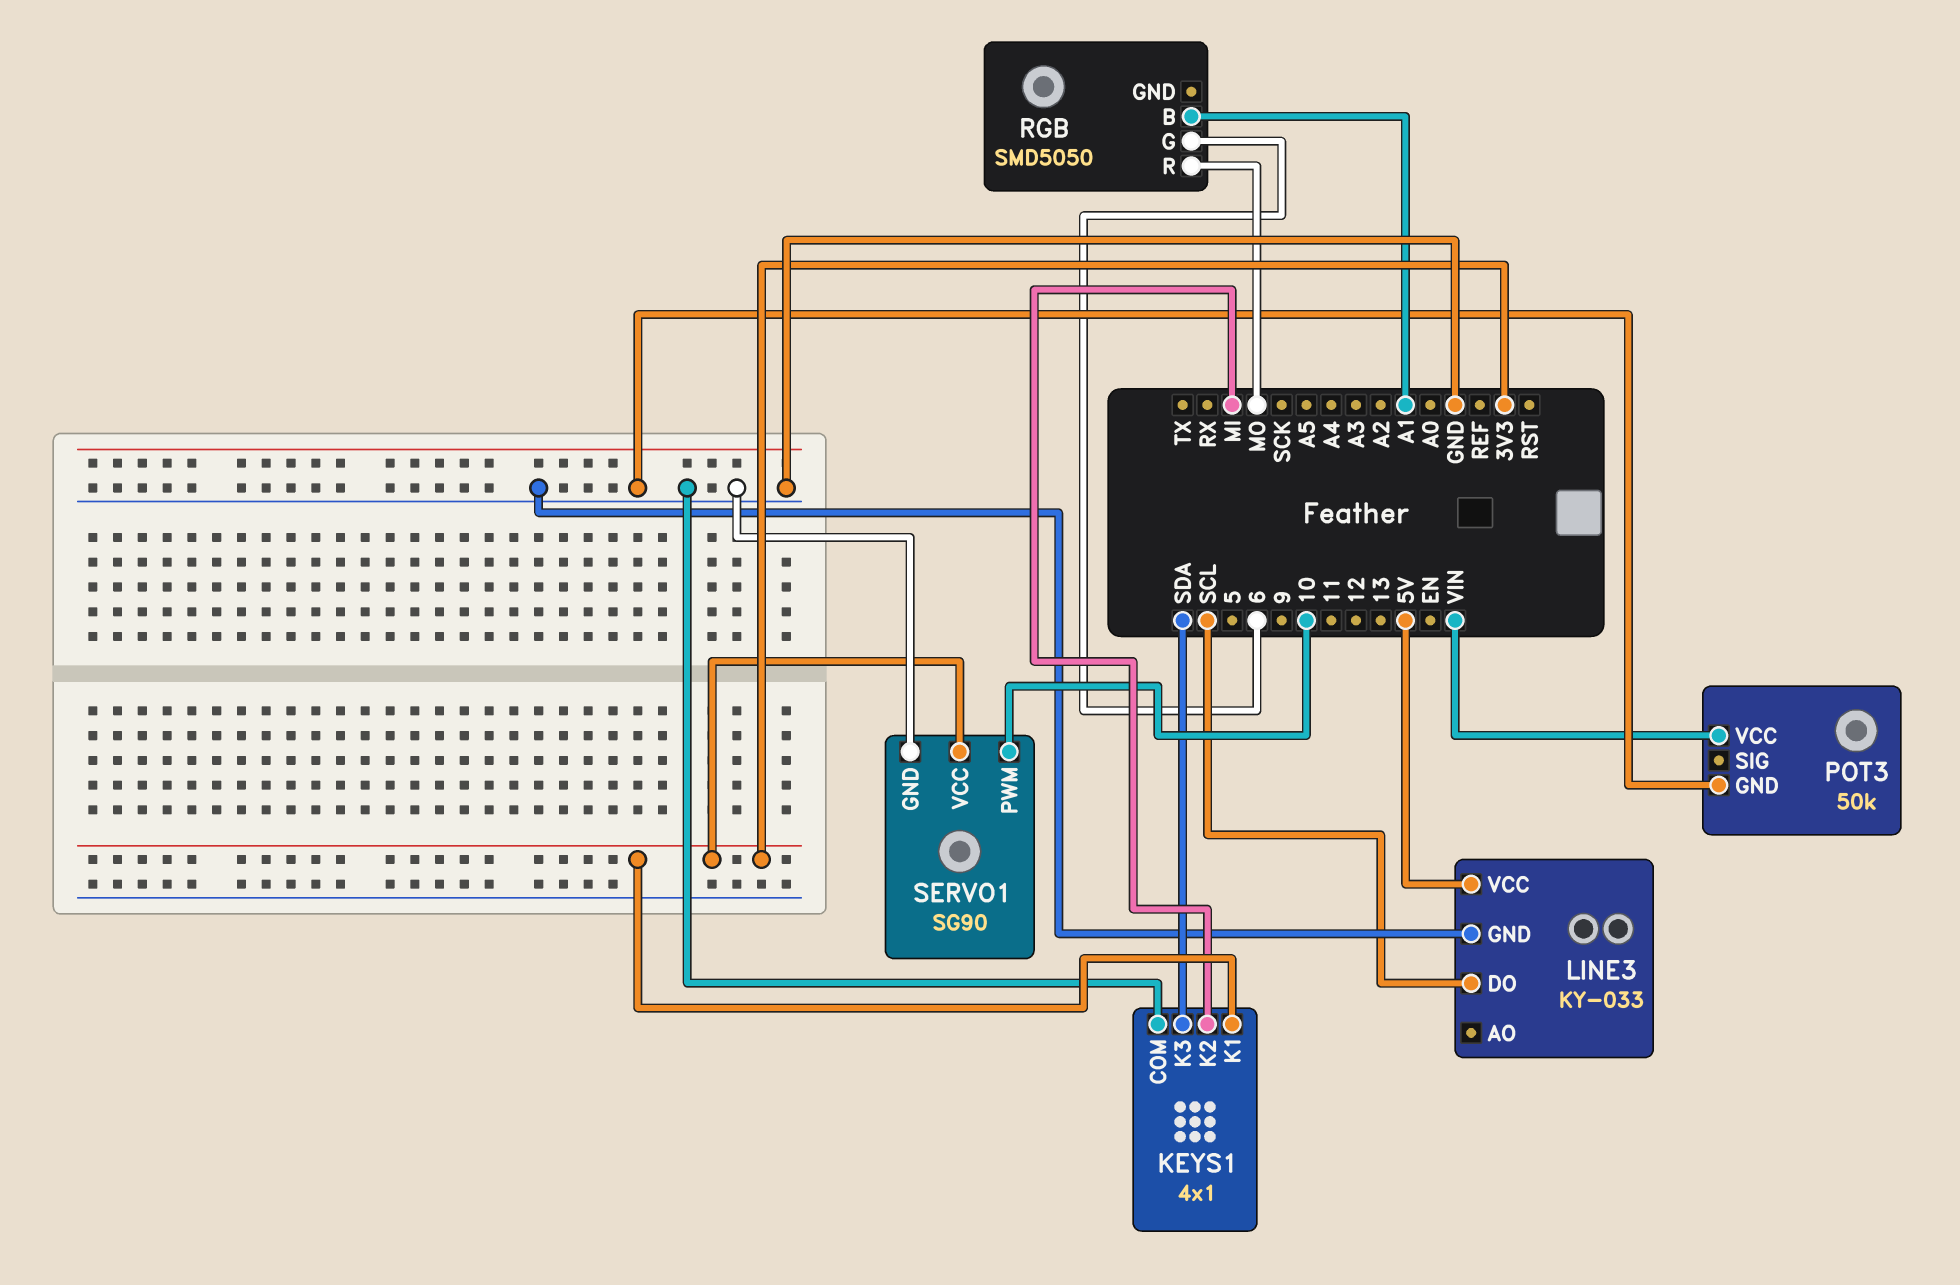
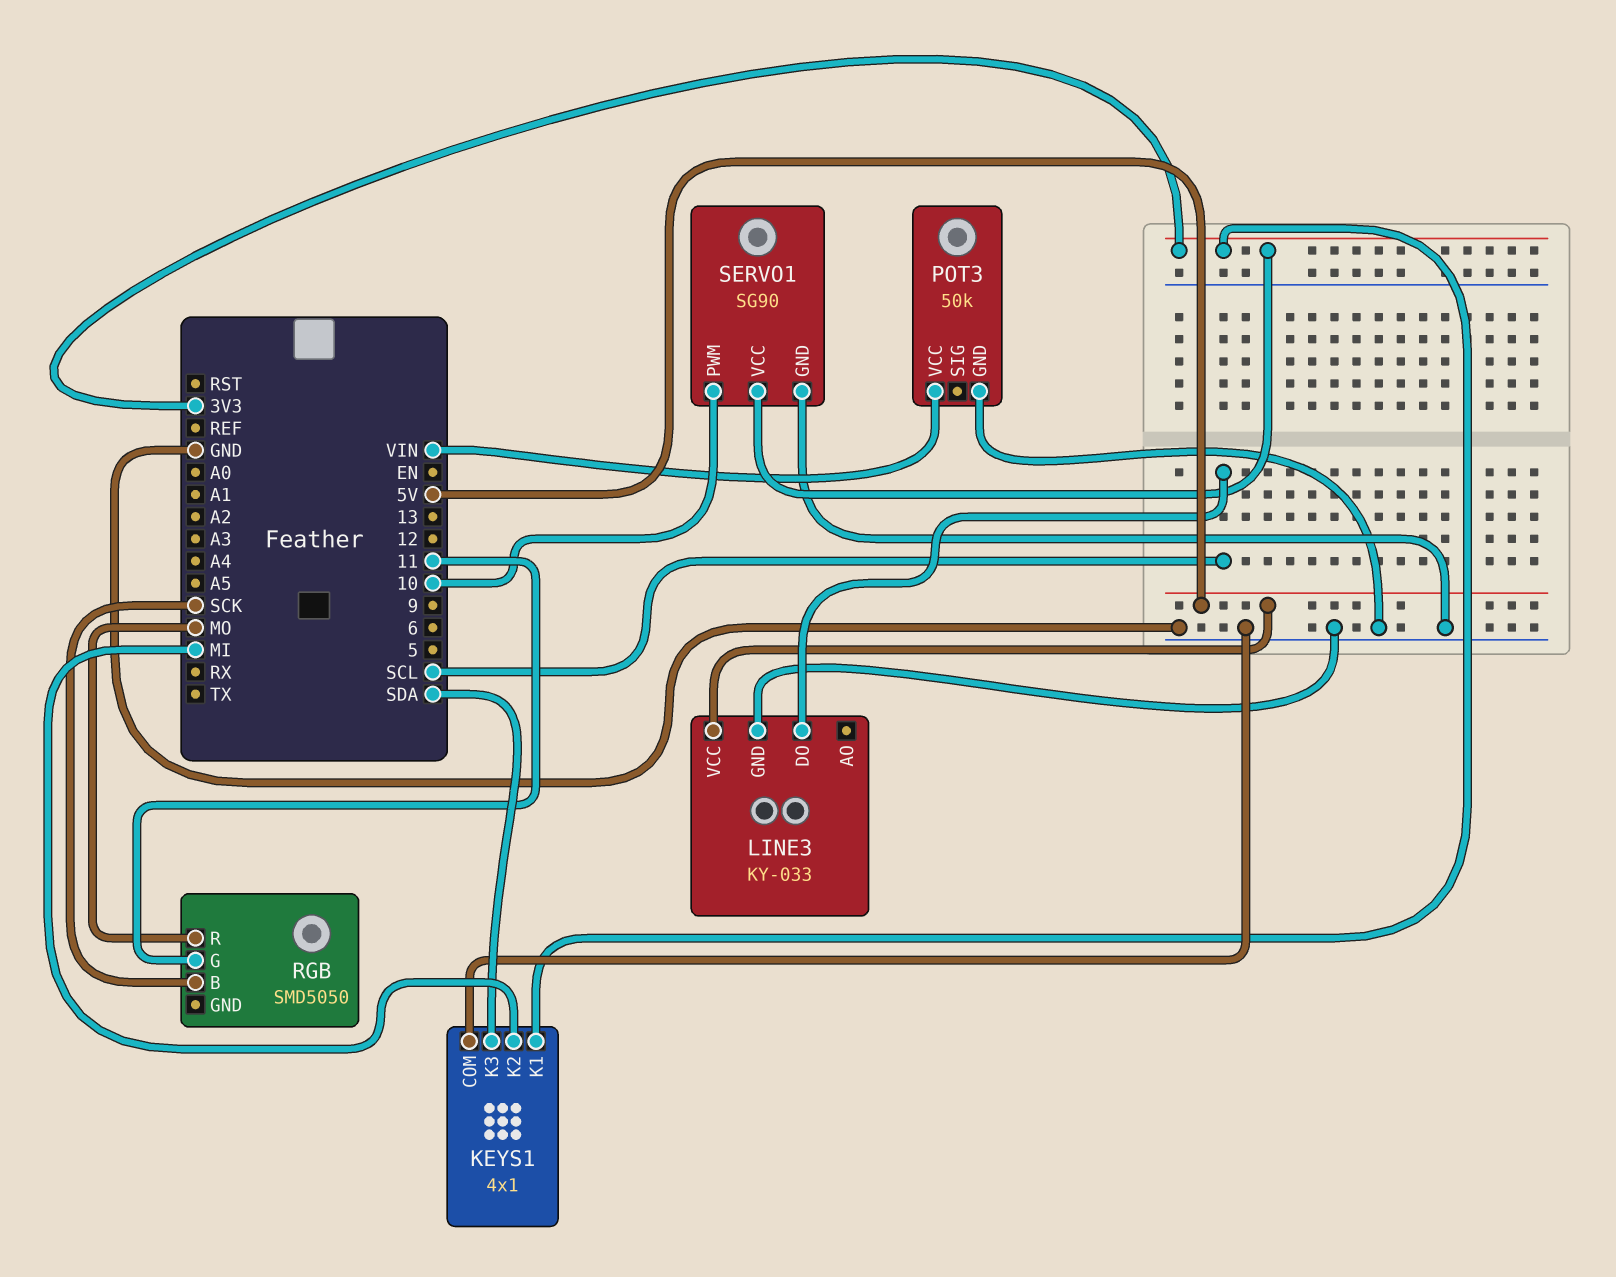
RGB pin B: A1 -> SCK
RGB pin G: 6 -> 11

